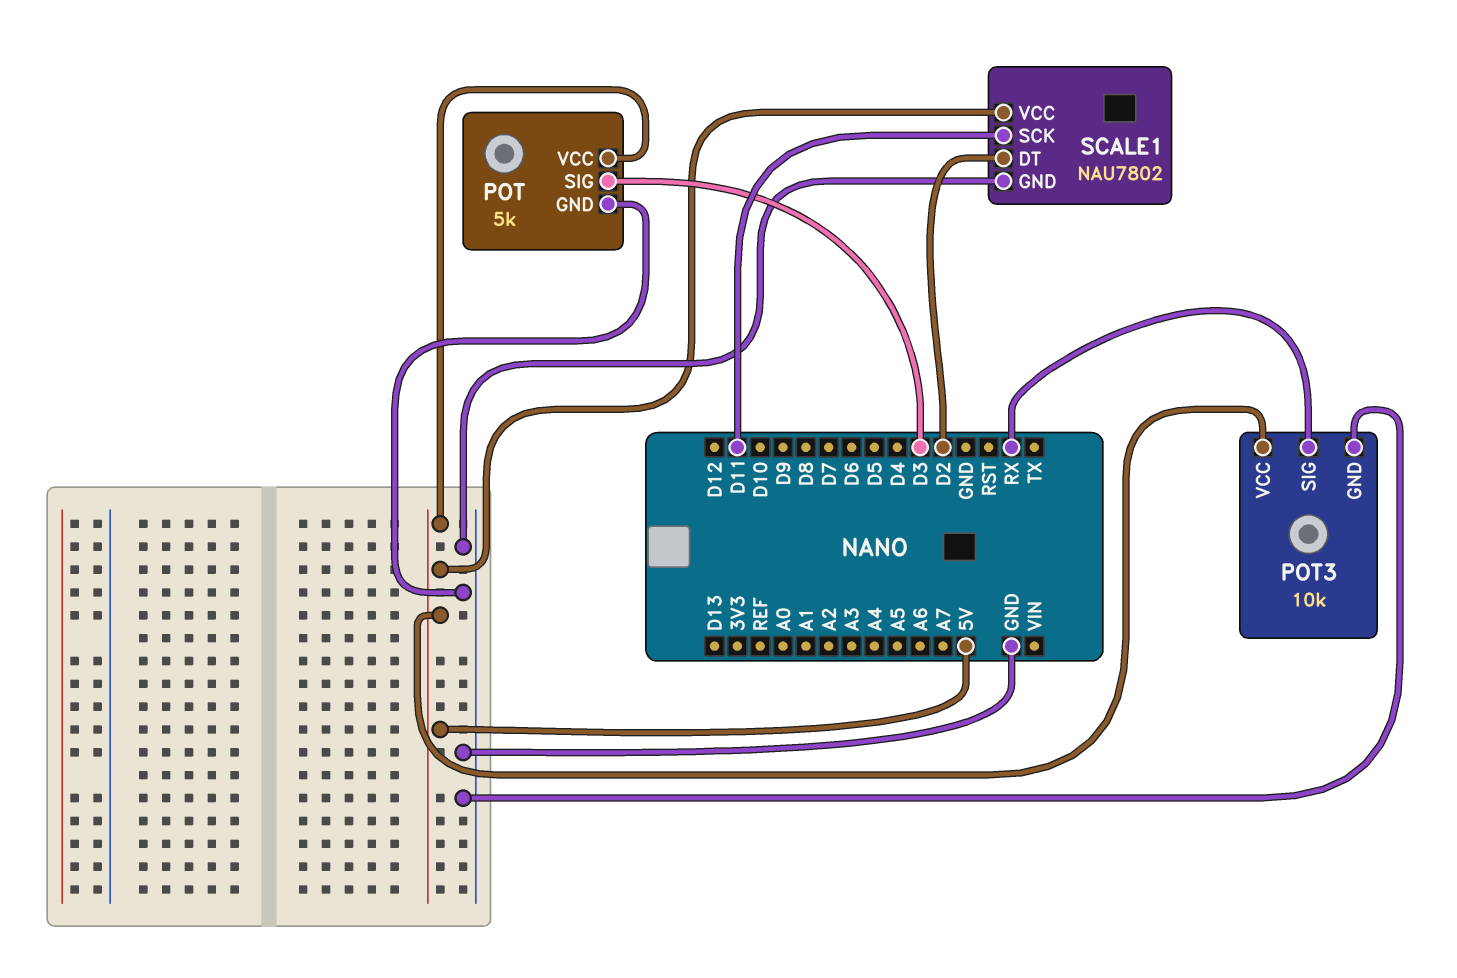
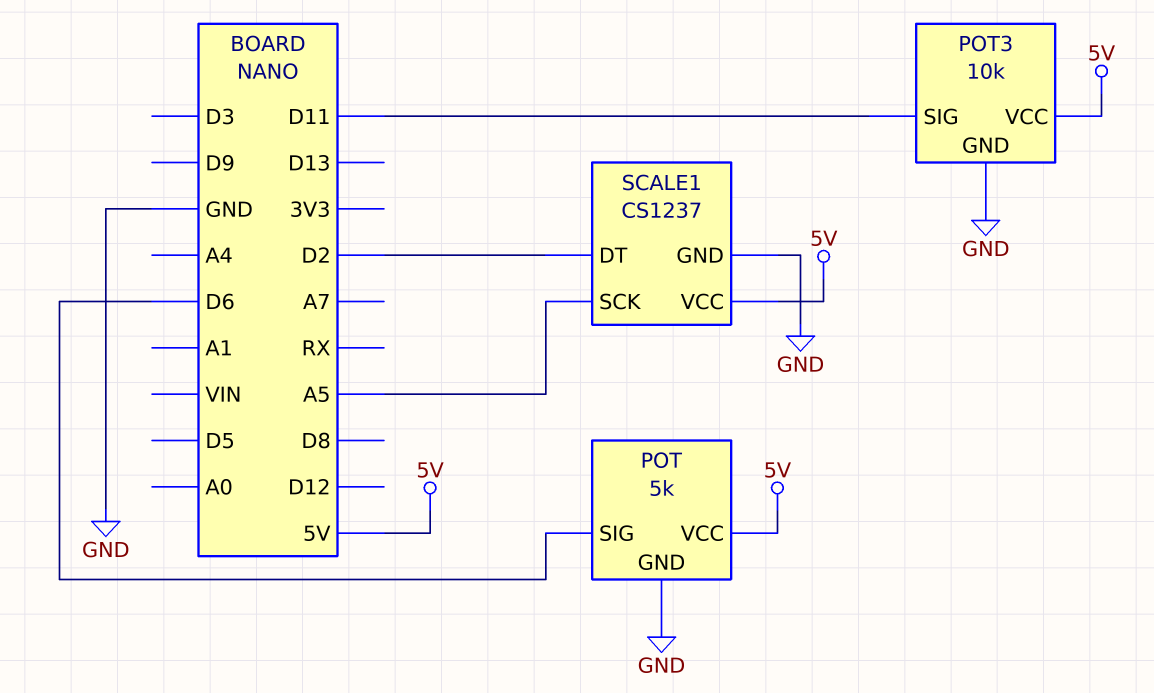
POT pin SIG: D3 -> D6
POT3 pin SIG: RX -> D11
SCALE1: NAU7802 -> CS1237
SCALE1 pin SCK: D11 -> A5

